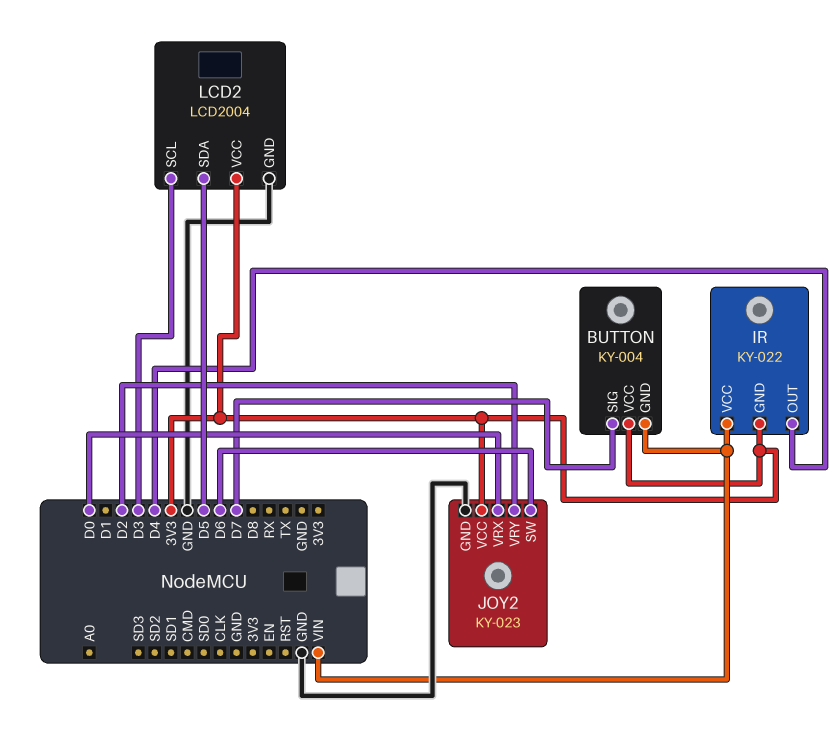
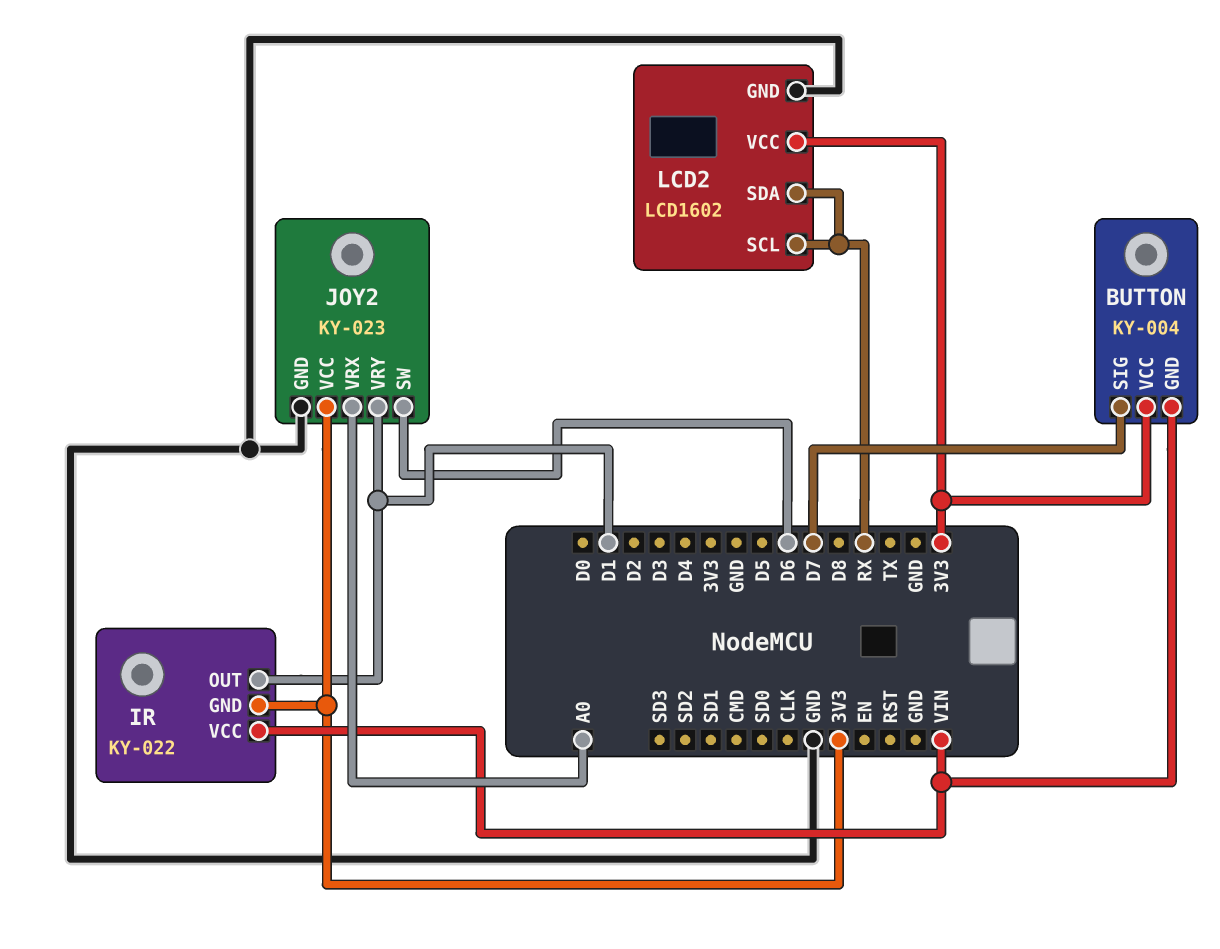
IR pin OUT: D4 -> D1
JOY2 pin VRX: D0 -> A0
JOY2 pin VRY: D2 -> D1
LCD2: LCD2004 -> LCD1602
LCD2 pin SCL: D3 -> RX
LCD2 pin SDA: D5 -> RX

